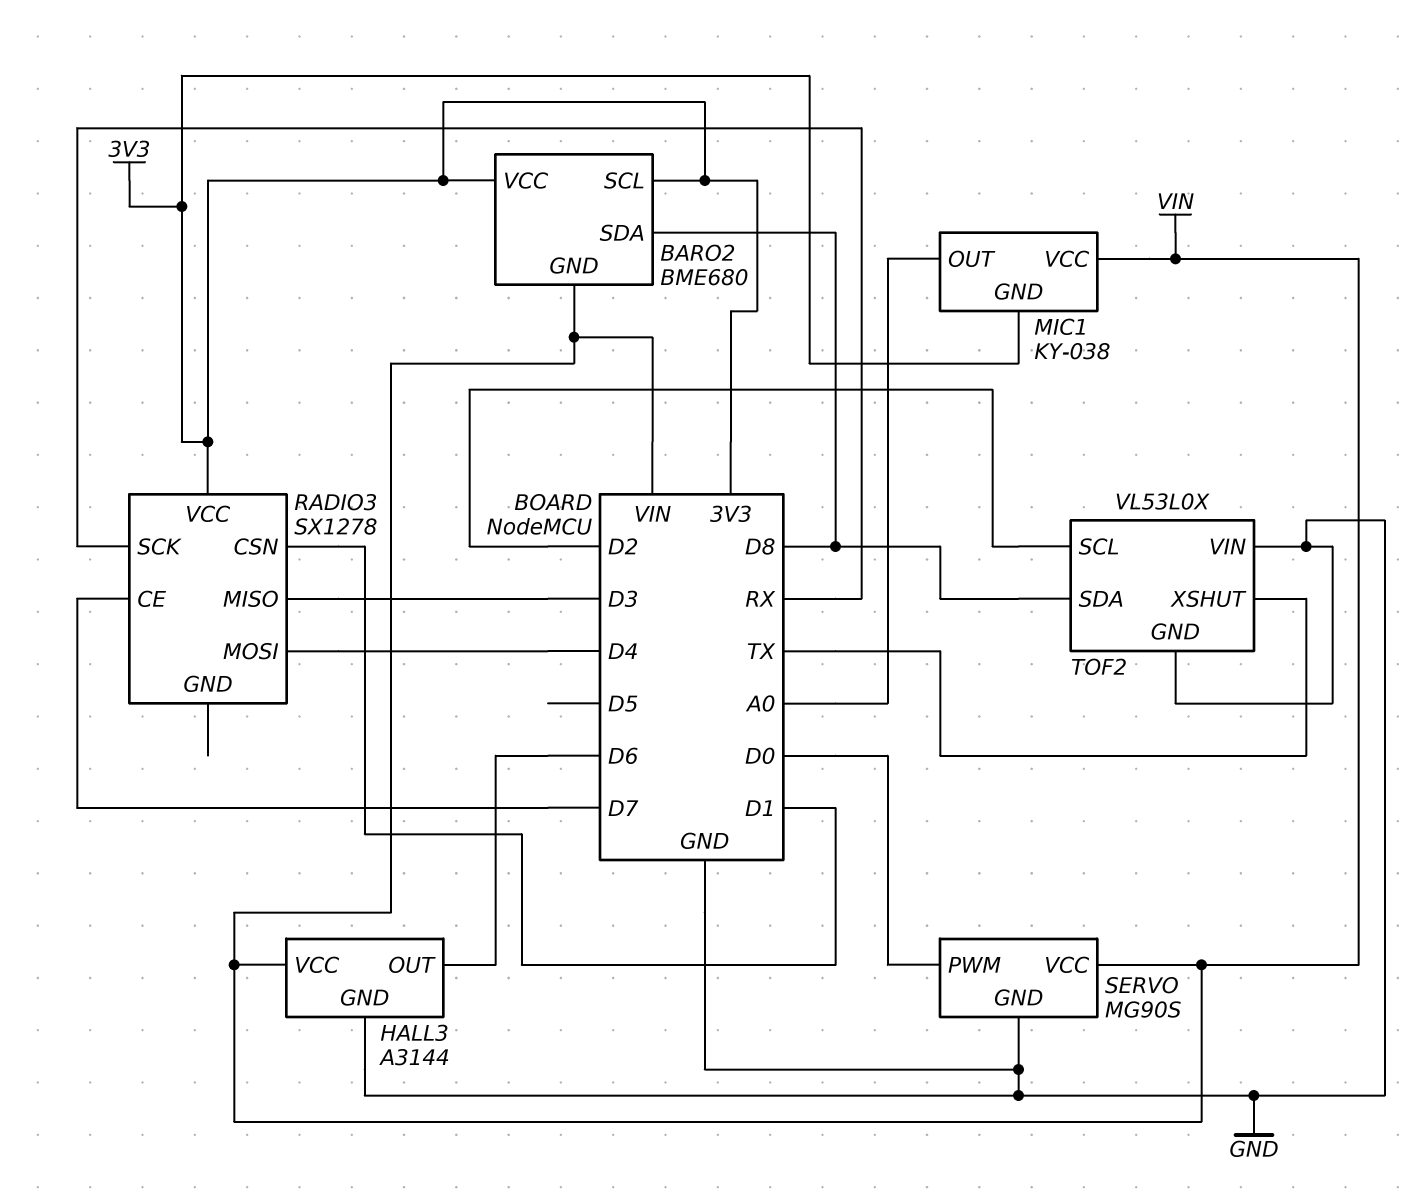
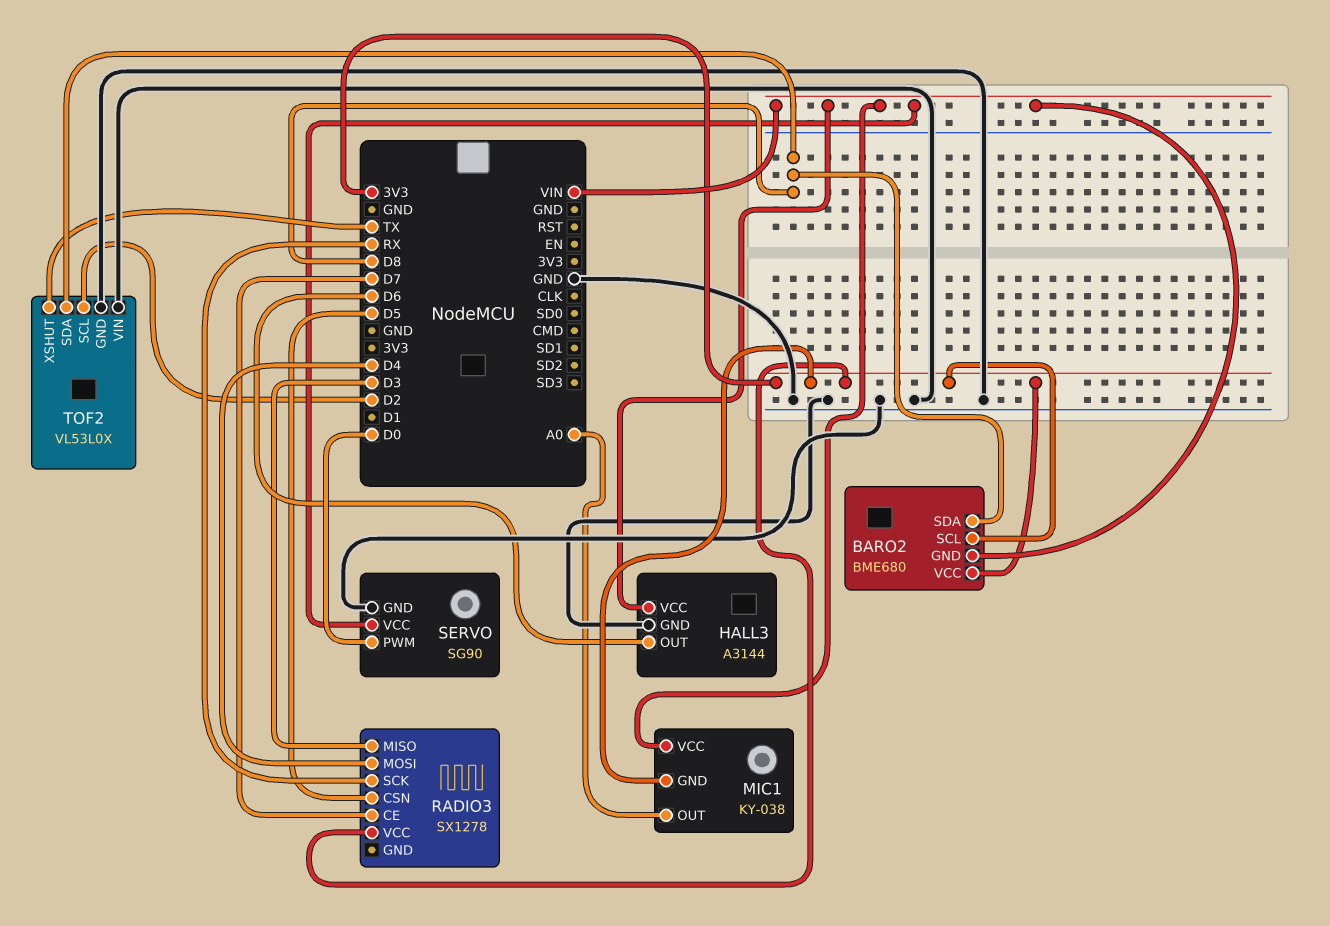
RADIO3 pin CSN: D1 -> D5
SERVO: MG90S -> SG90

